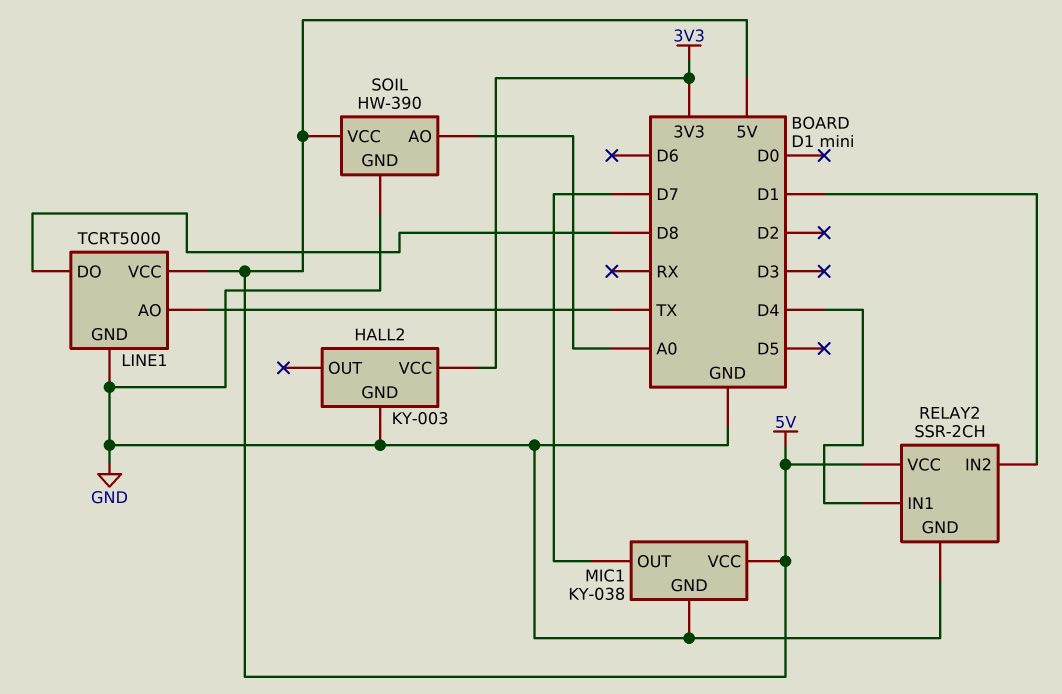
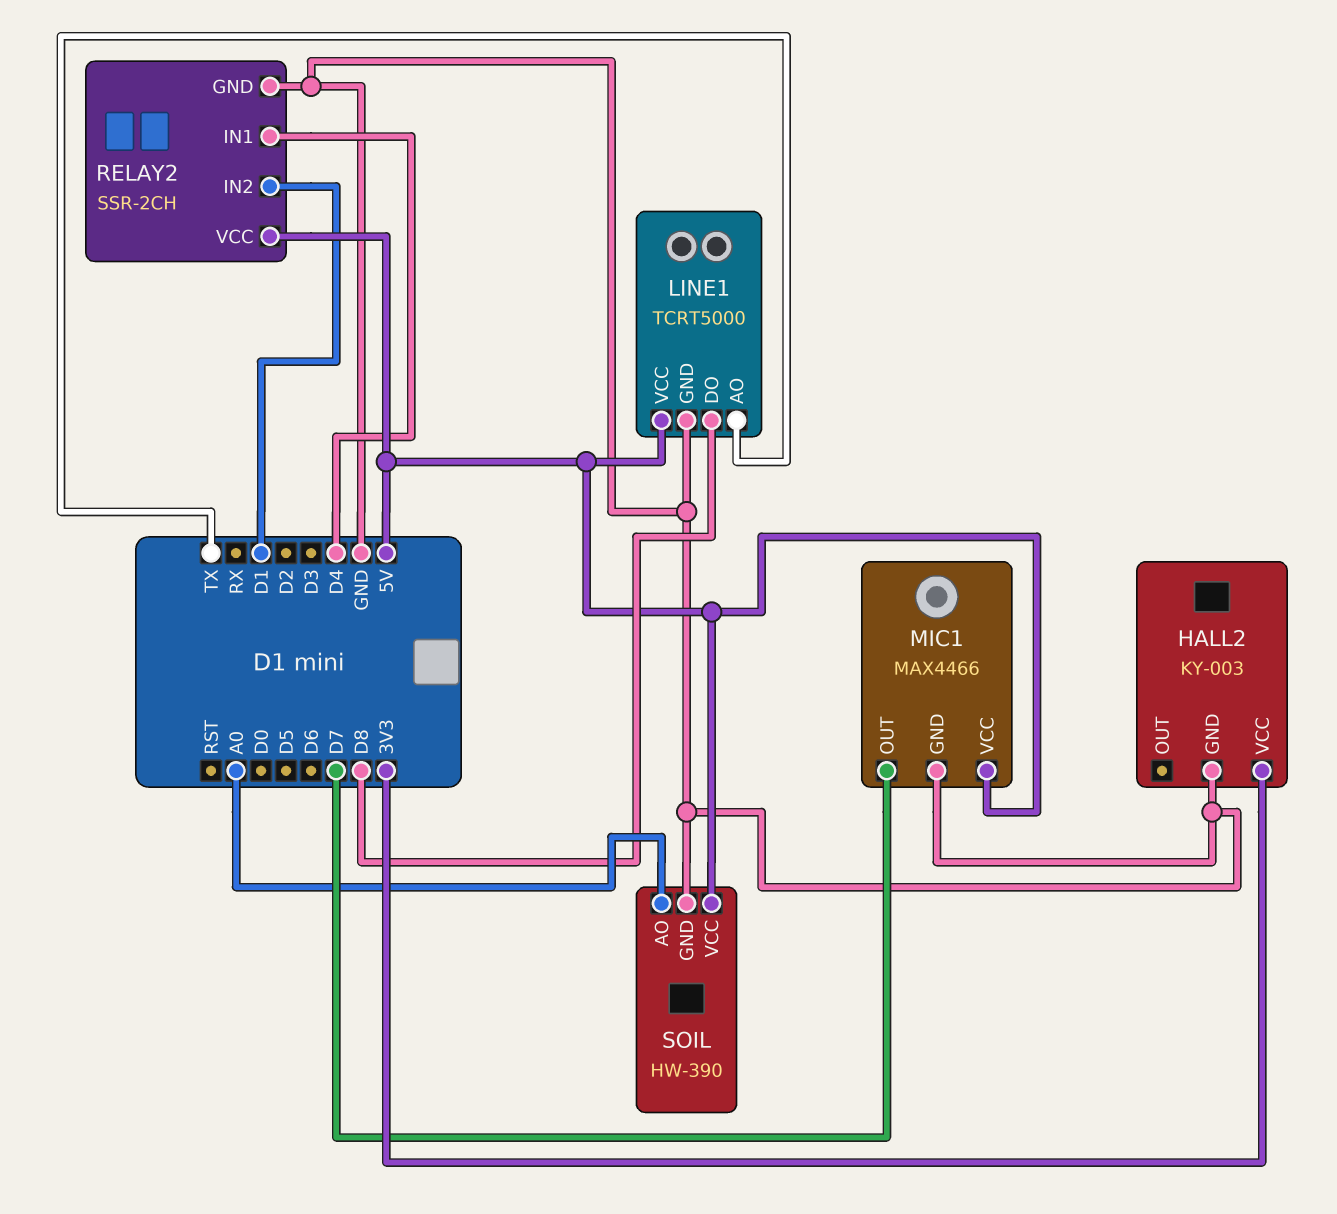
MIC1: KY-038 -> MAX4466

